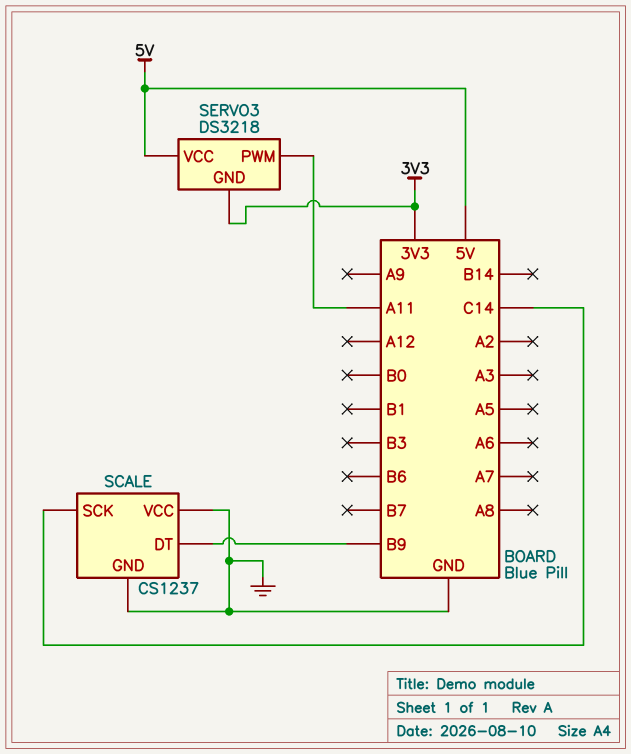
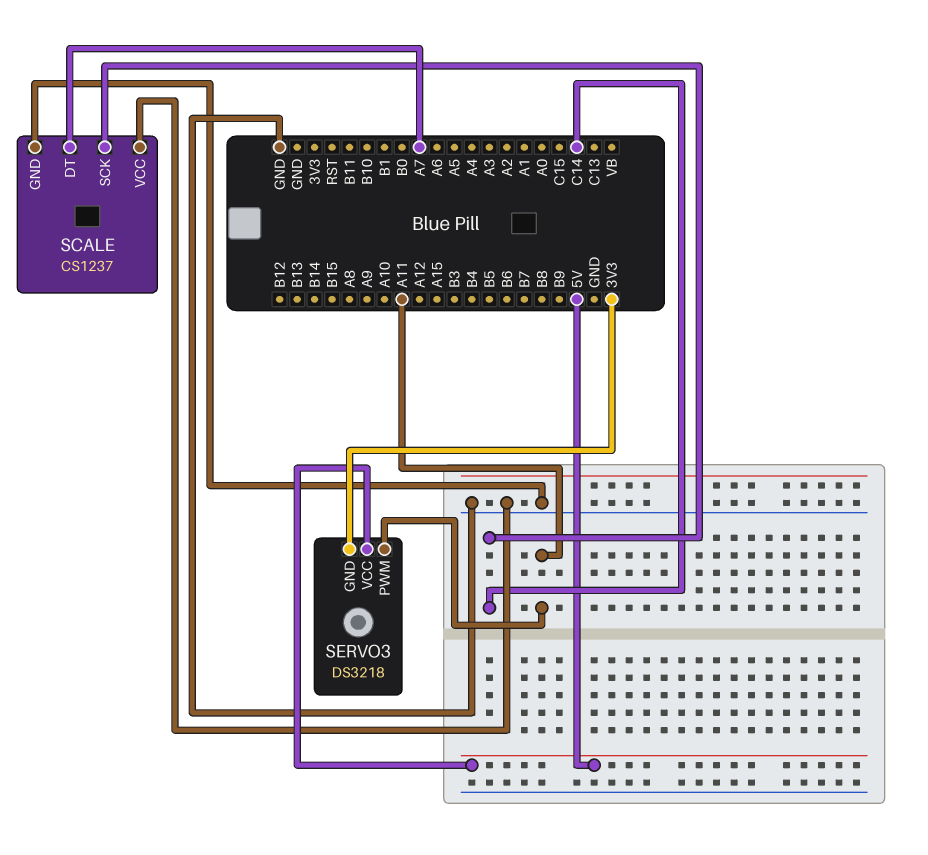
SCALE pin DT: B9 -> A7

